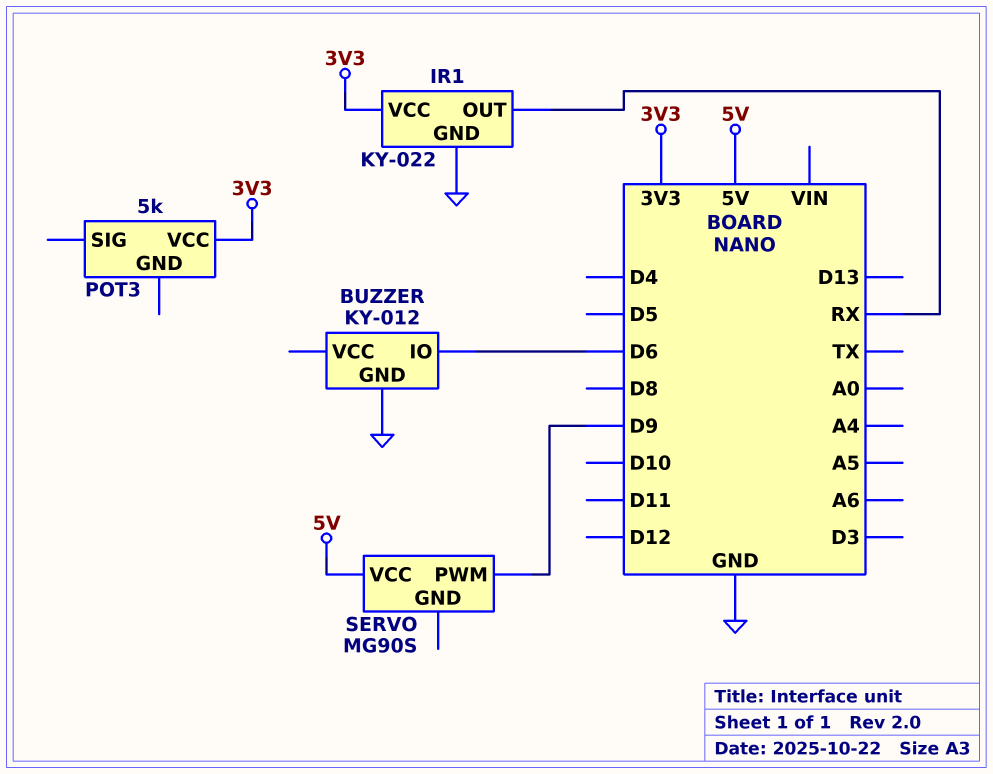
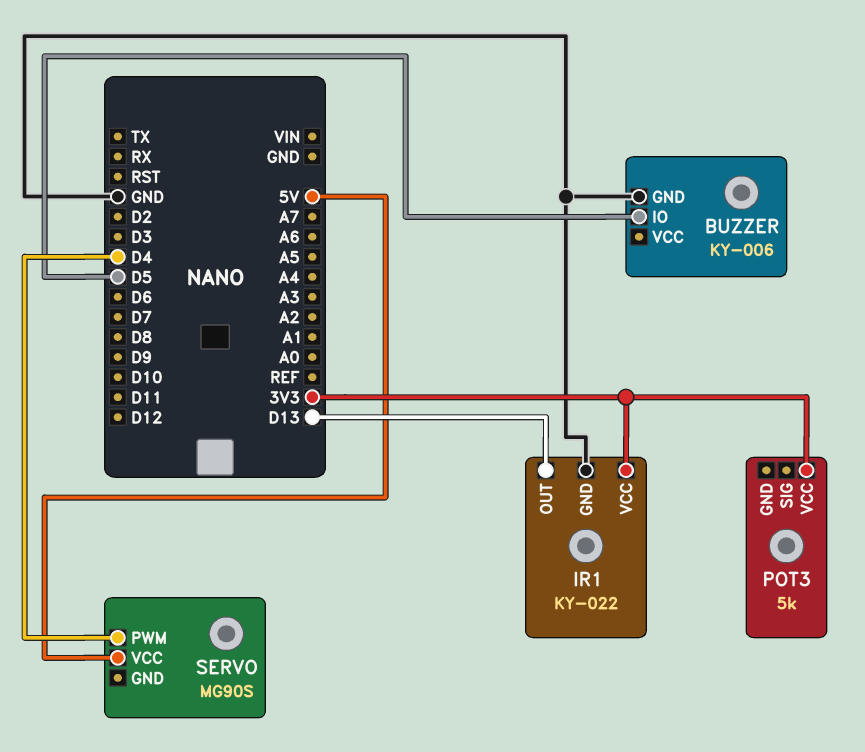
BUZZER: KY-012 -> KY-006
BUZZER pin IO: D6 -> D5
IR1 pin OUT: RX -> D13
SERVO pin PWM: D9 -> D4

